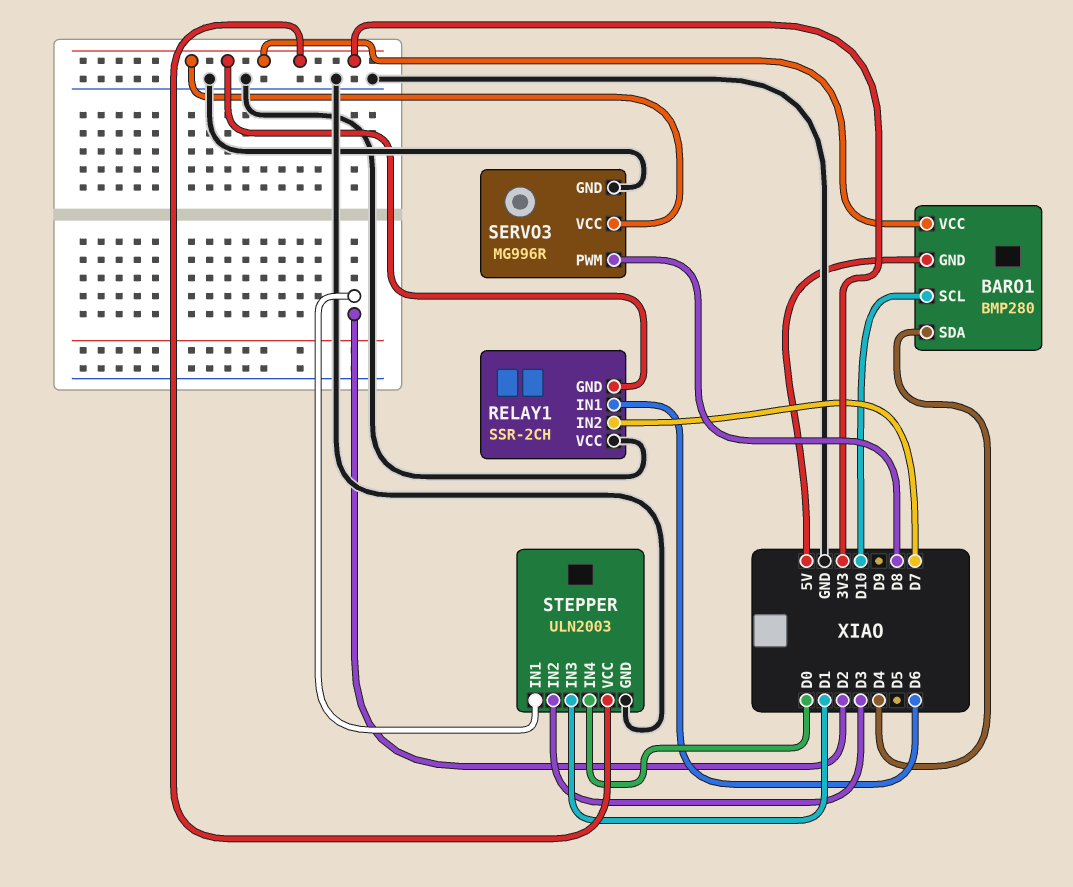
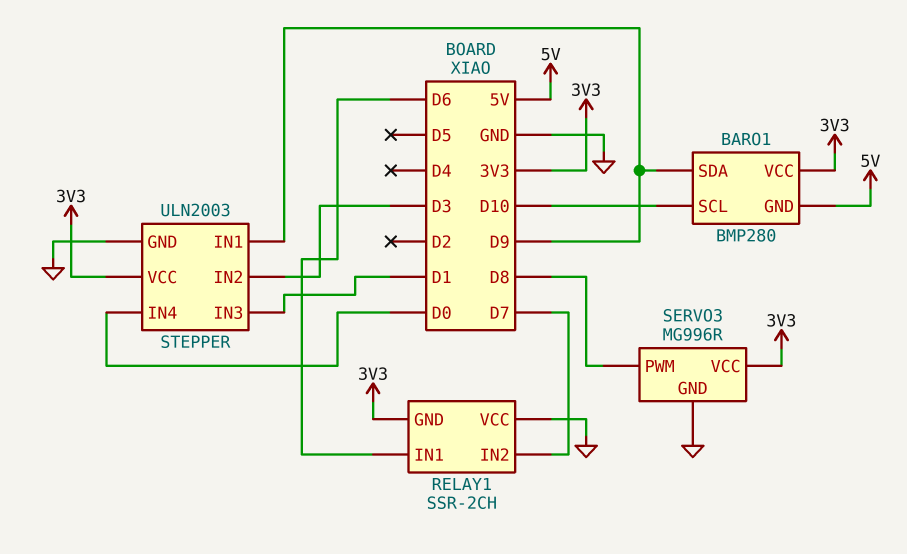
BARO1 pin SDA: D4 -> D9
STEPPER pin IN1: D2 -> D9

